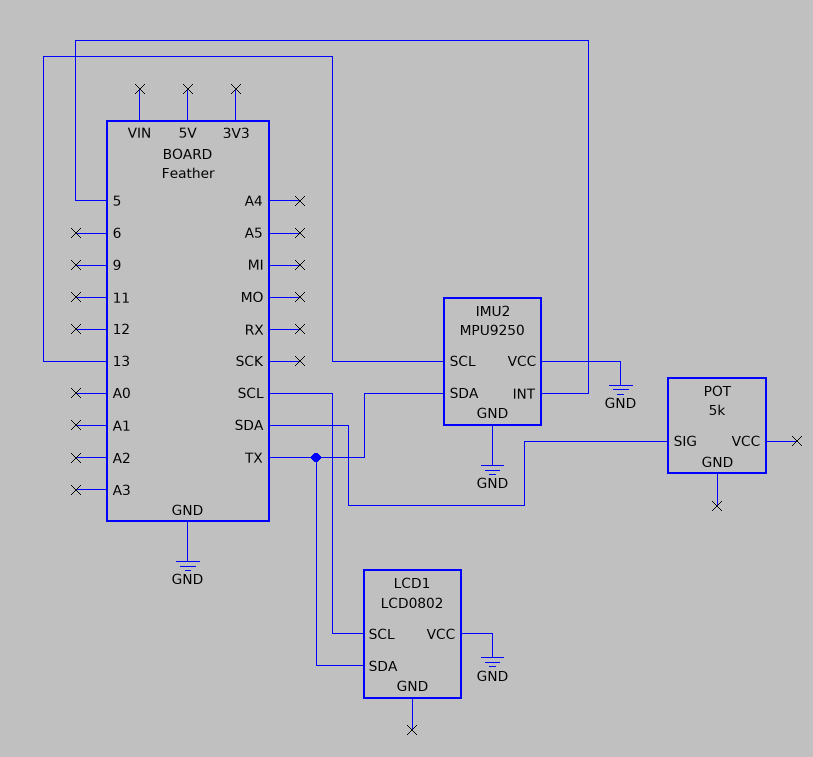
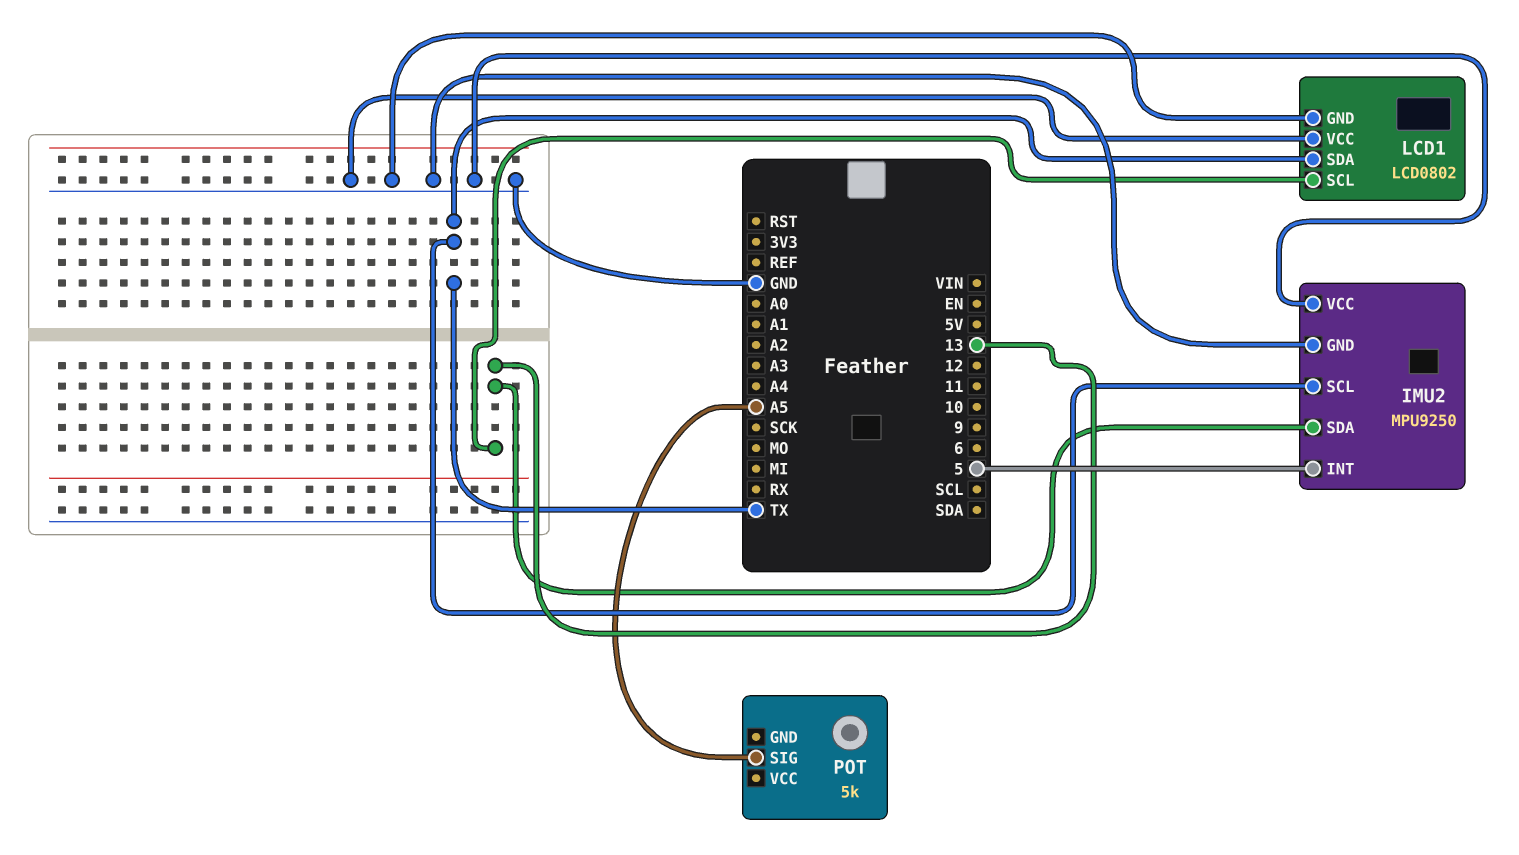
IMU2 pin SCL: 13 -> TX
IMU2 pin SDA: TX -> 13
LCD1 pin GND: none -> GND
LCD1 pin SCL: SCL -> 13
POT pin SIG: SDA -> A5

